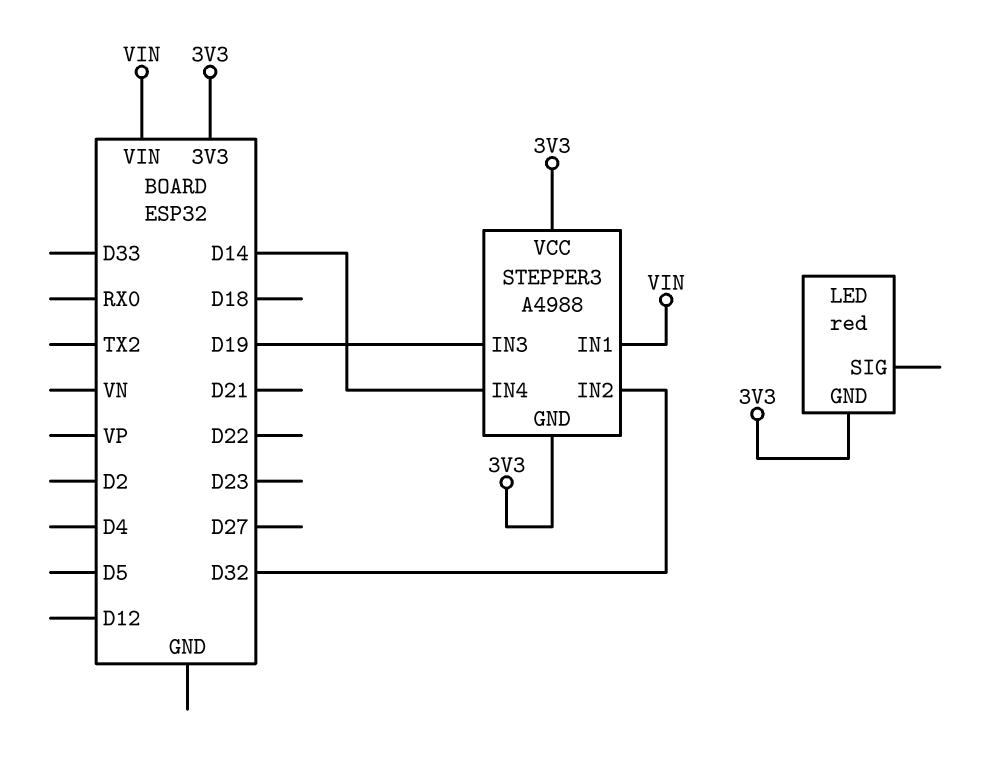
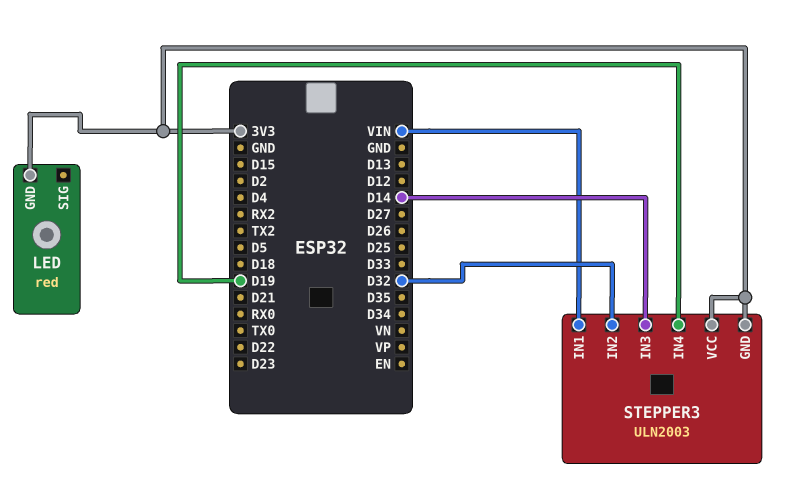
STEPPER3: A4988 -> ULN2003
STEPPER3 pin IN3: D19 -> D14
STEPPER3 pin IN4: D14 -> D19

